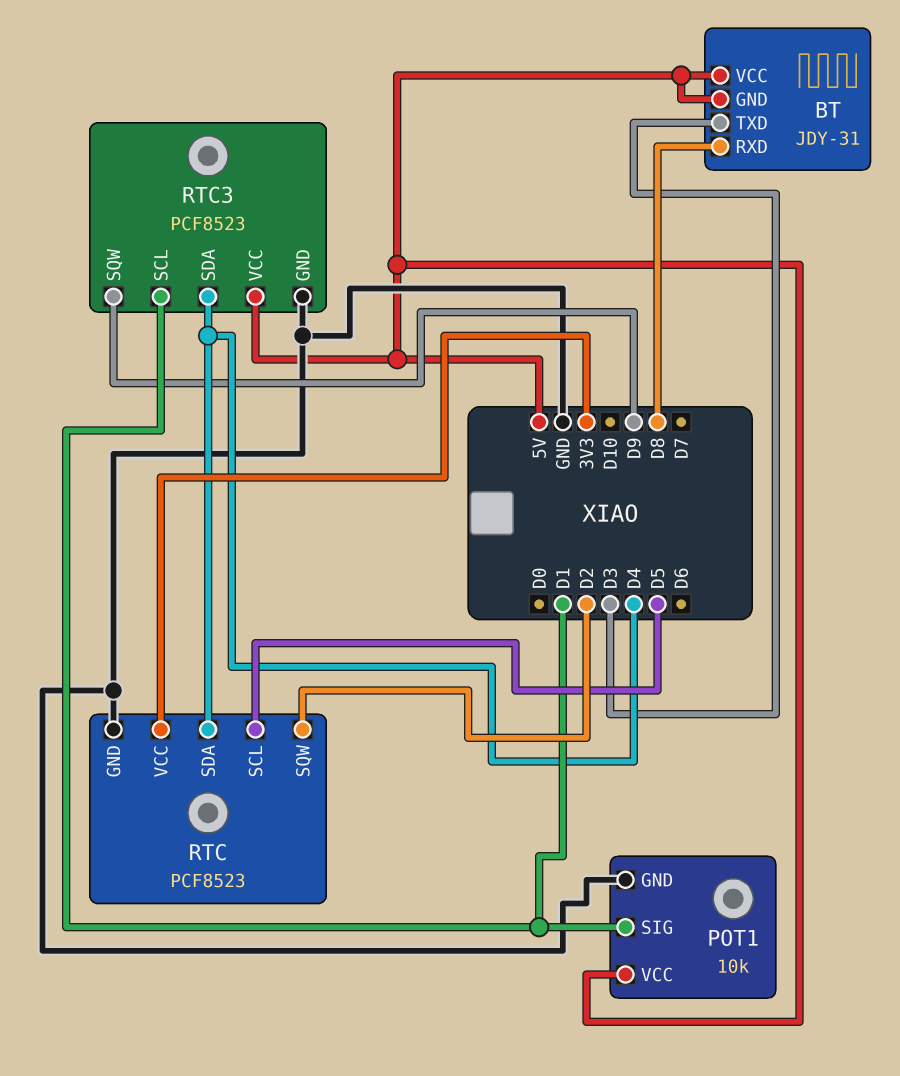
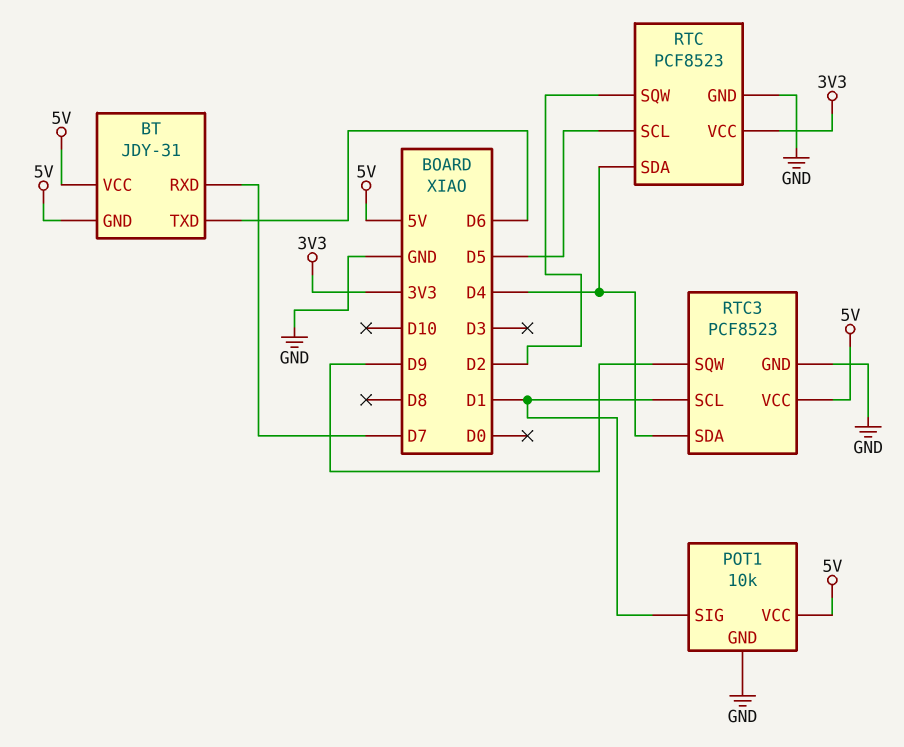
BT pin RXD: D8 -> D7
BT pin TXD: D3 -> D6

